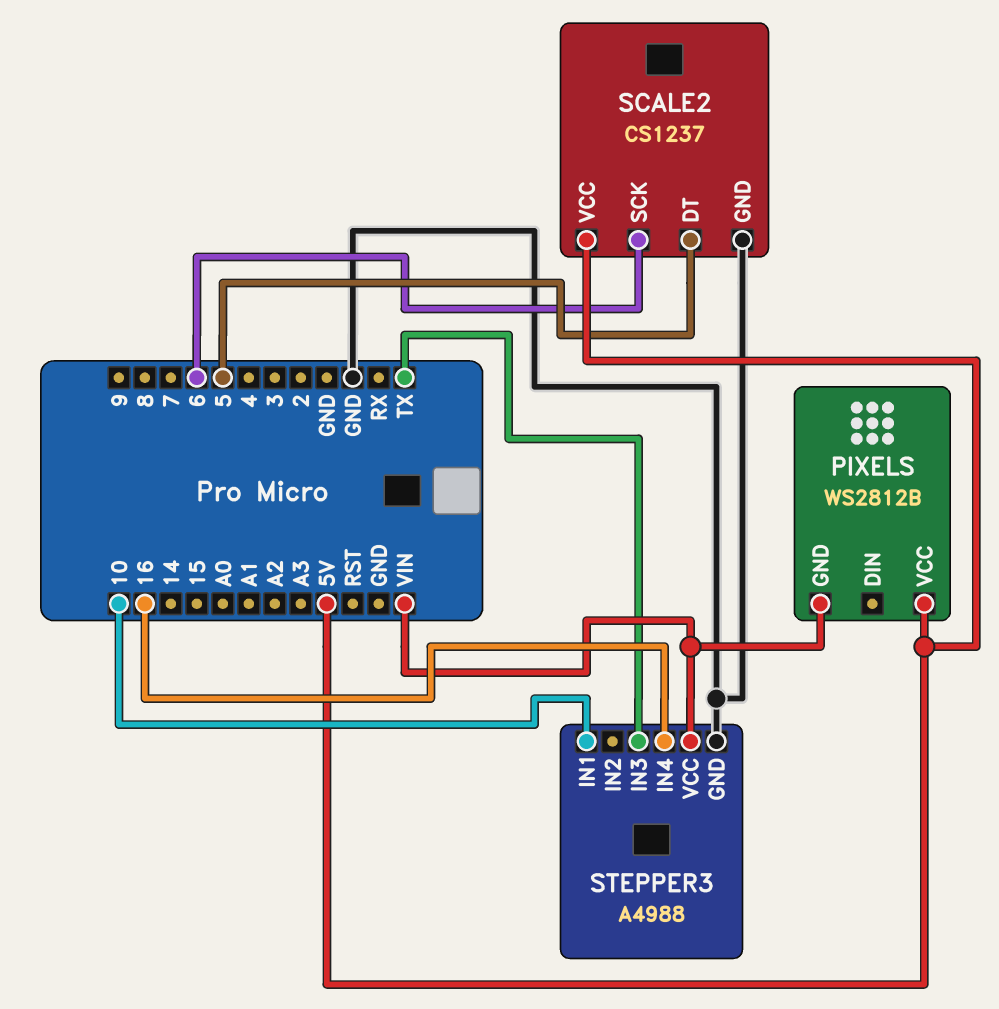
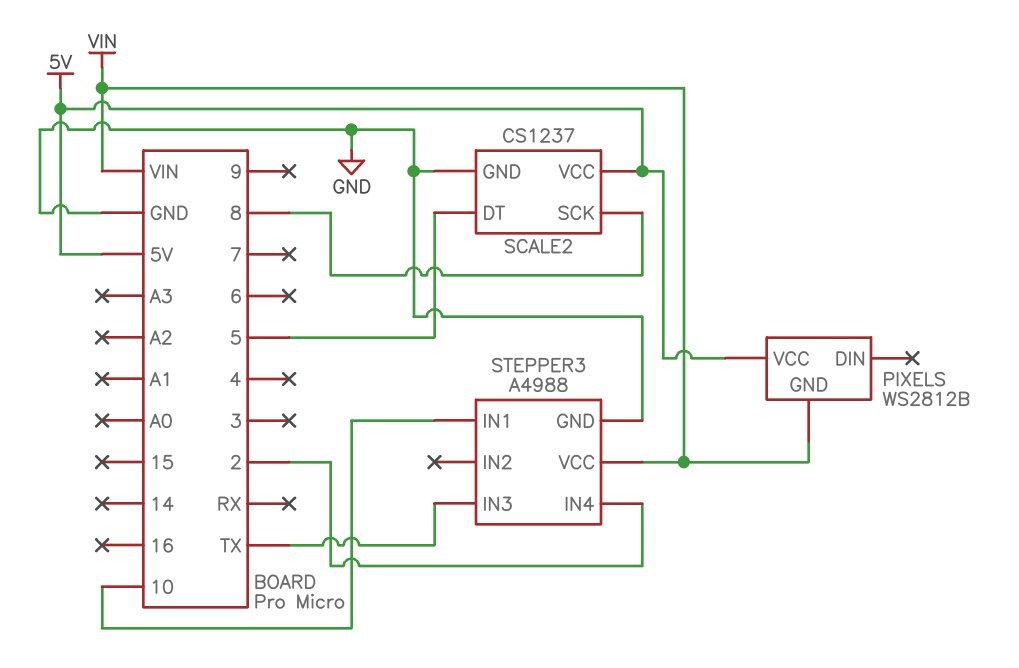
SCALE2 pin SCK: 6 -> 8
STEPPER3 pin IN4: 16 -> 2

